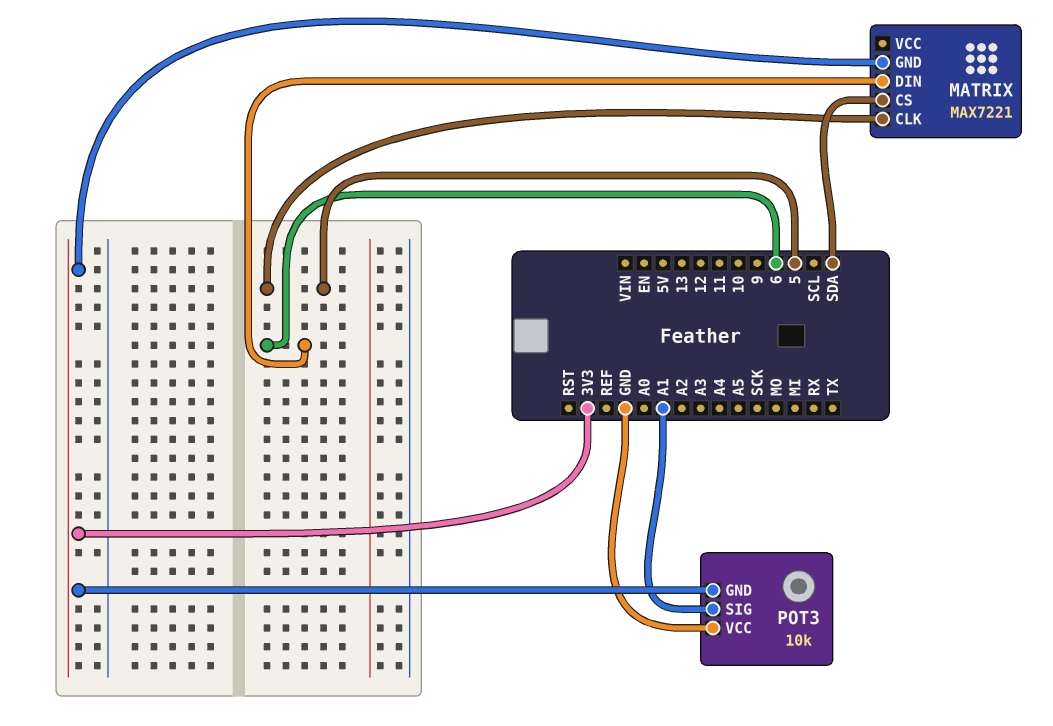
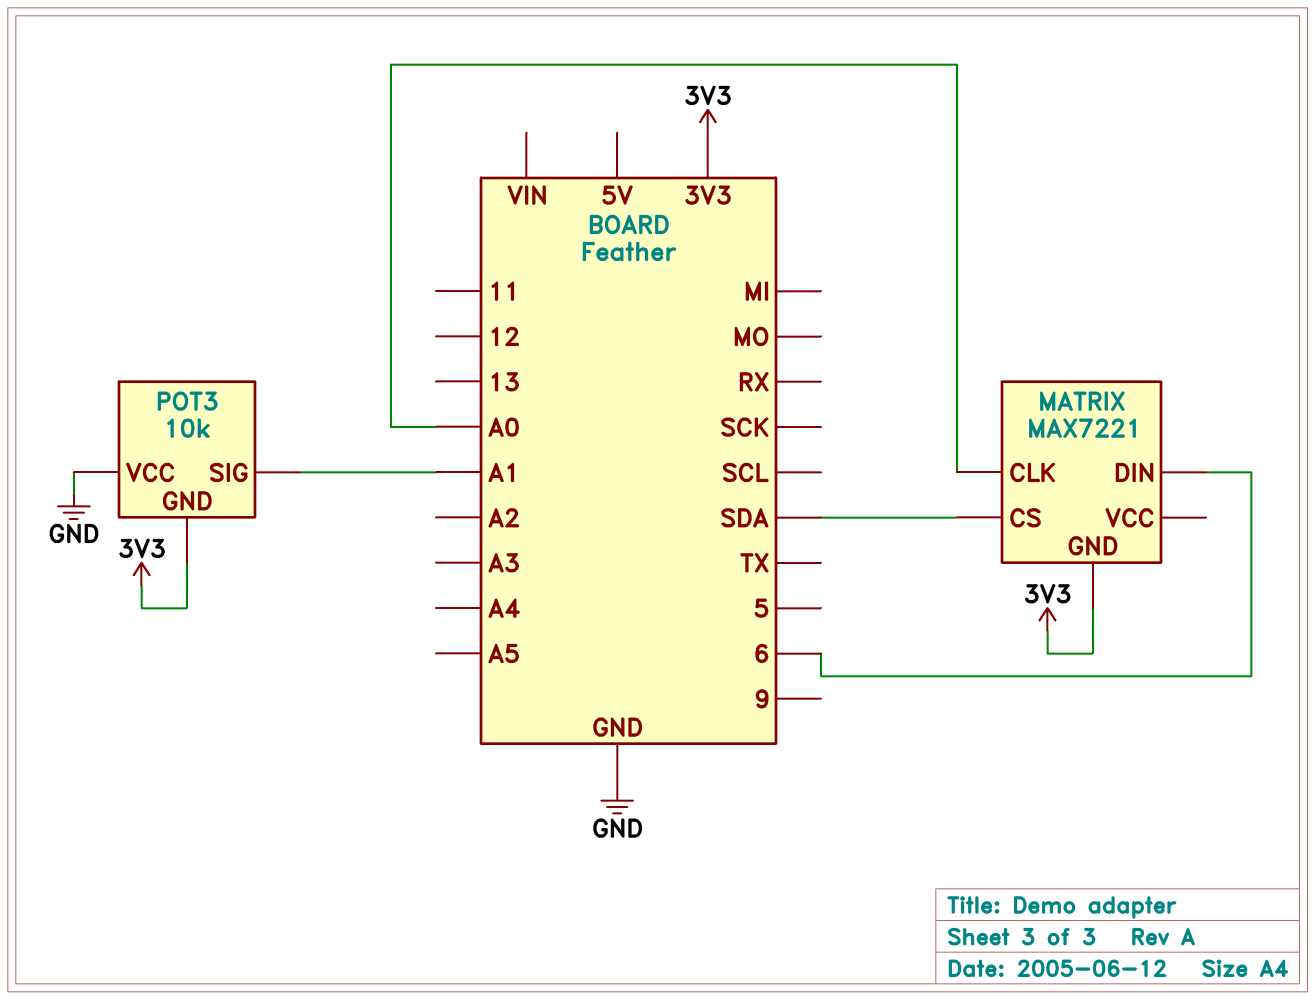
MATRIX pin CLK: 5 -> A0

